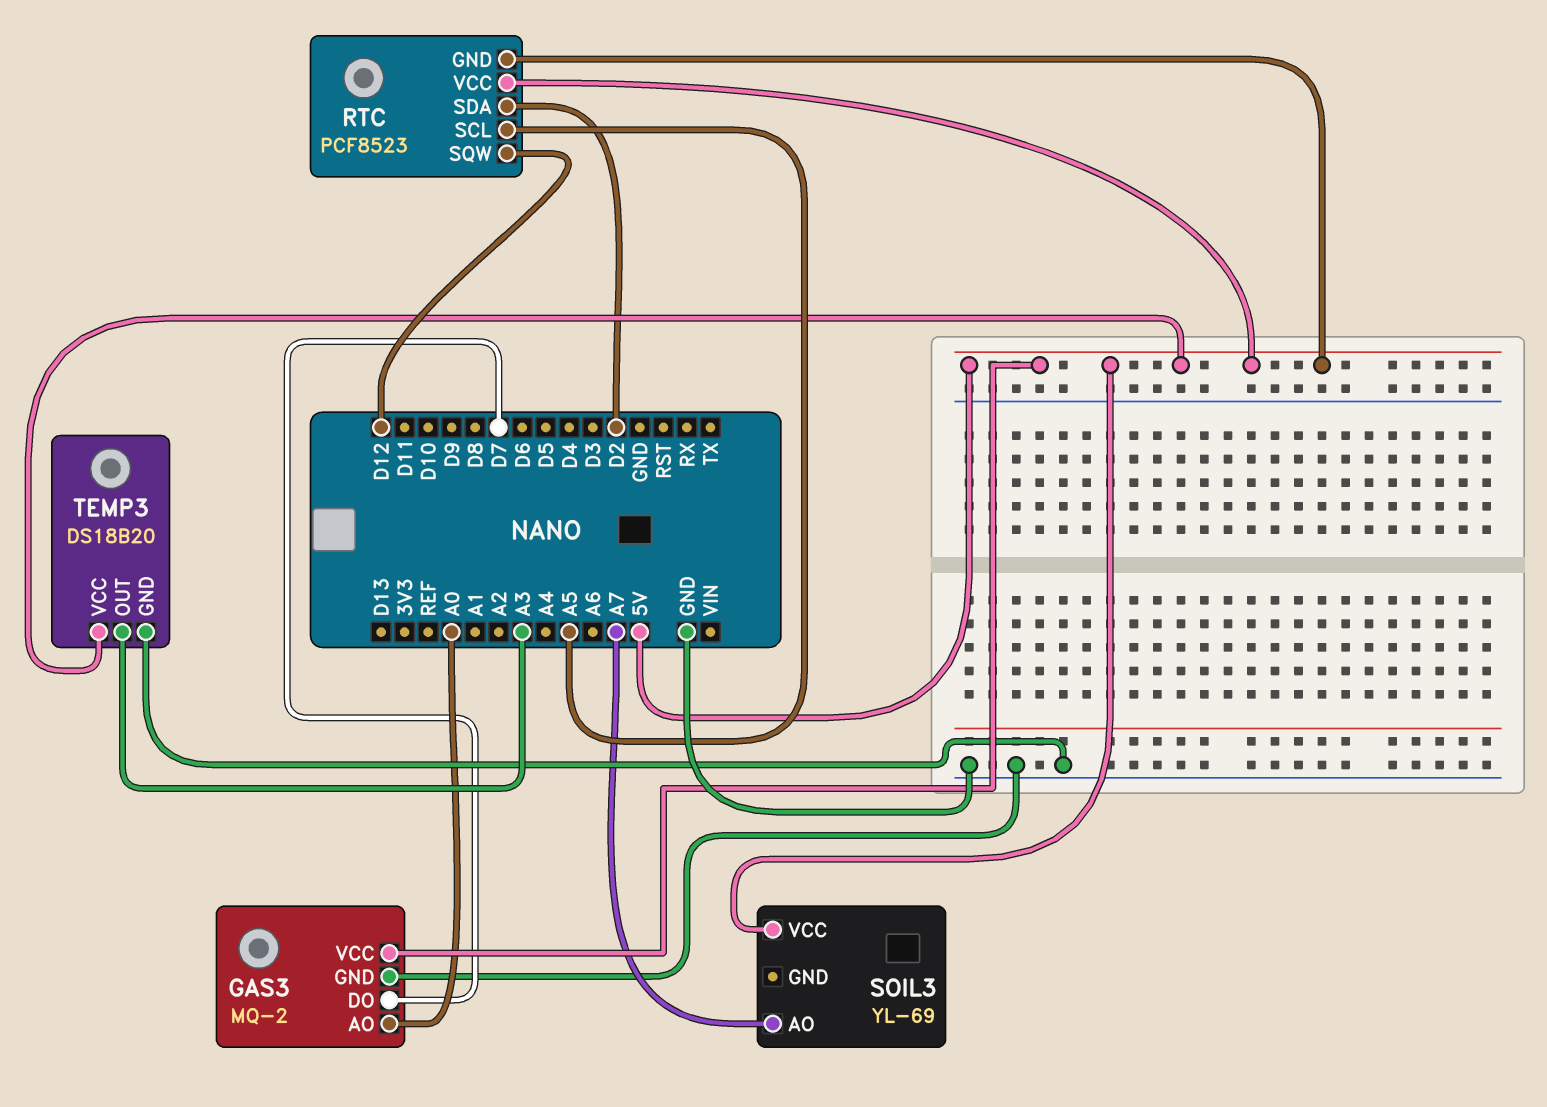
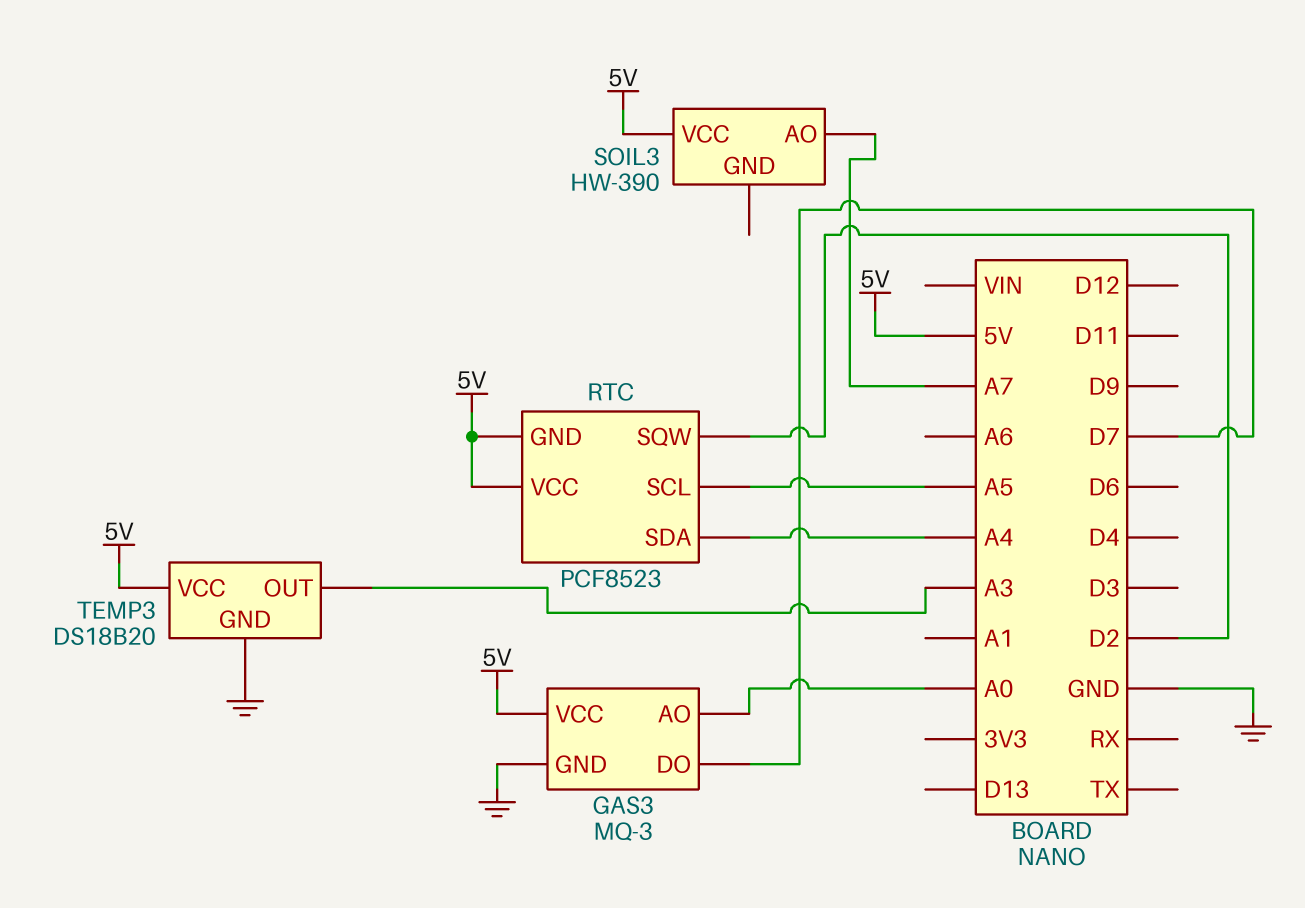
GAS3: MQ-2 -> MQ-3
RTC pin SDA: D2 -> A4
RTC pin SQW: D12 -> D2
SOIL3: YL-69 -> HW-390

